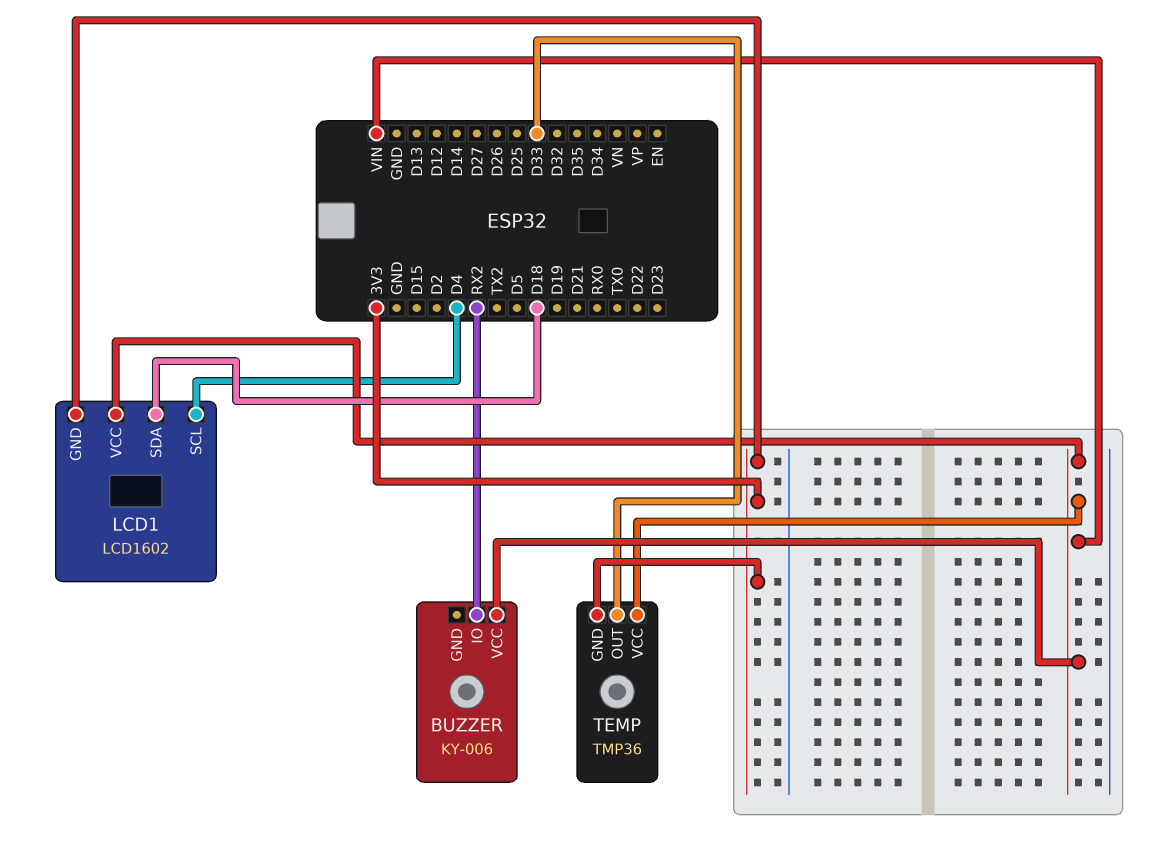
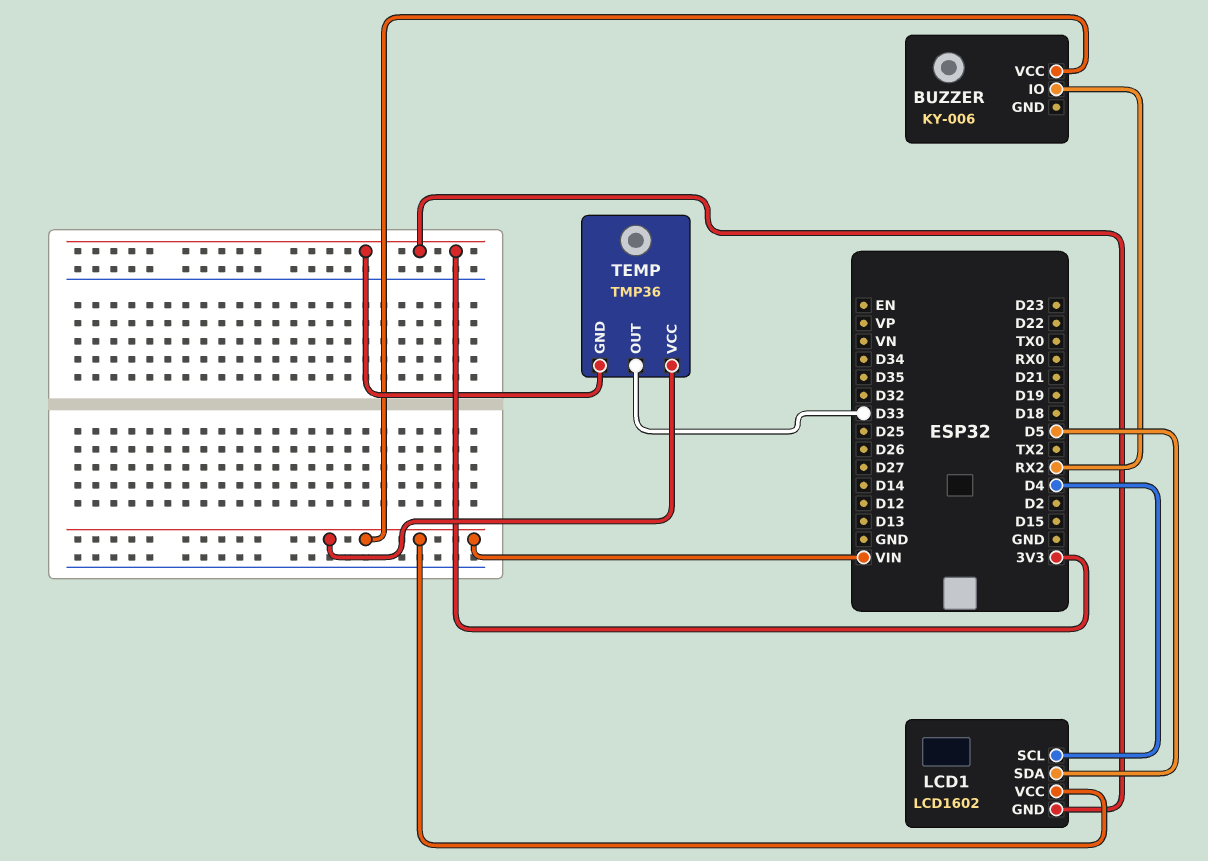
LCD1 pin SDA: D18 -> D5

